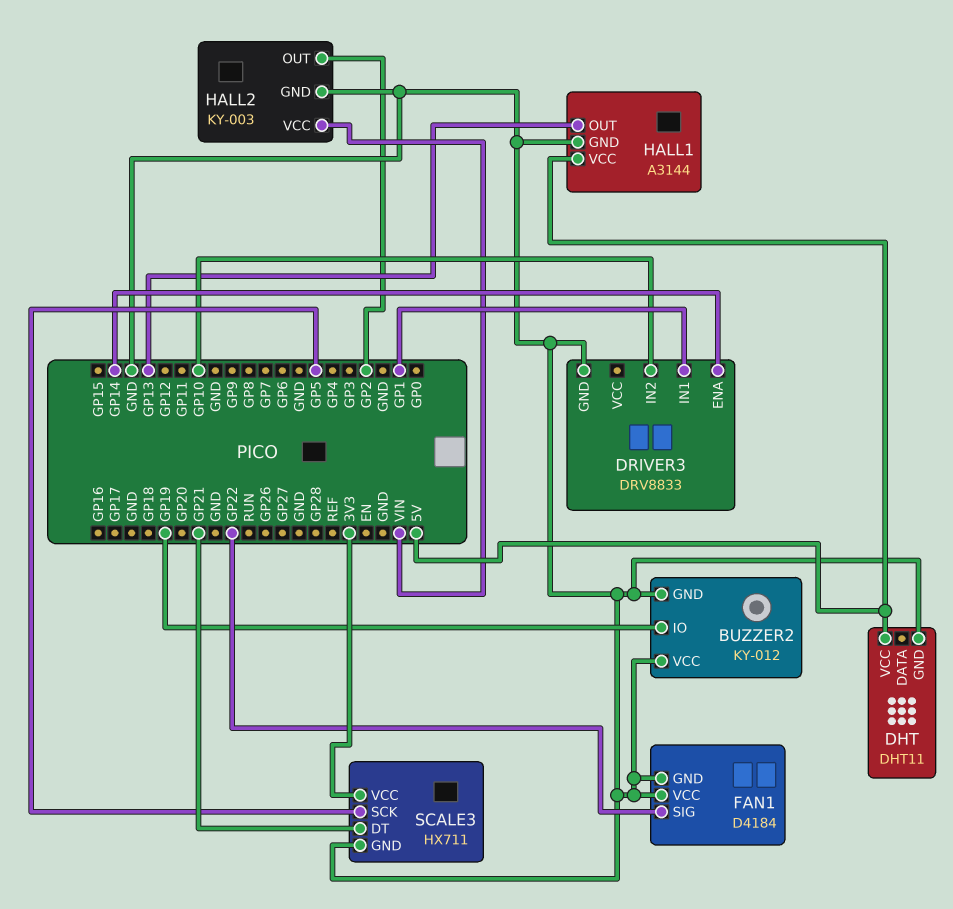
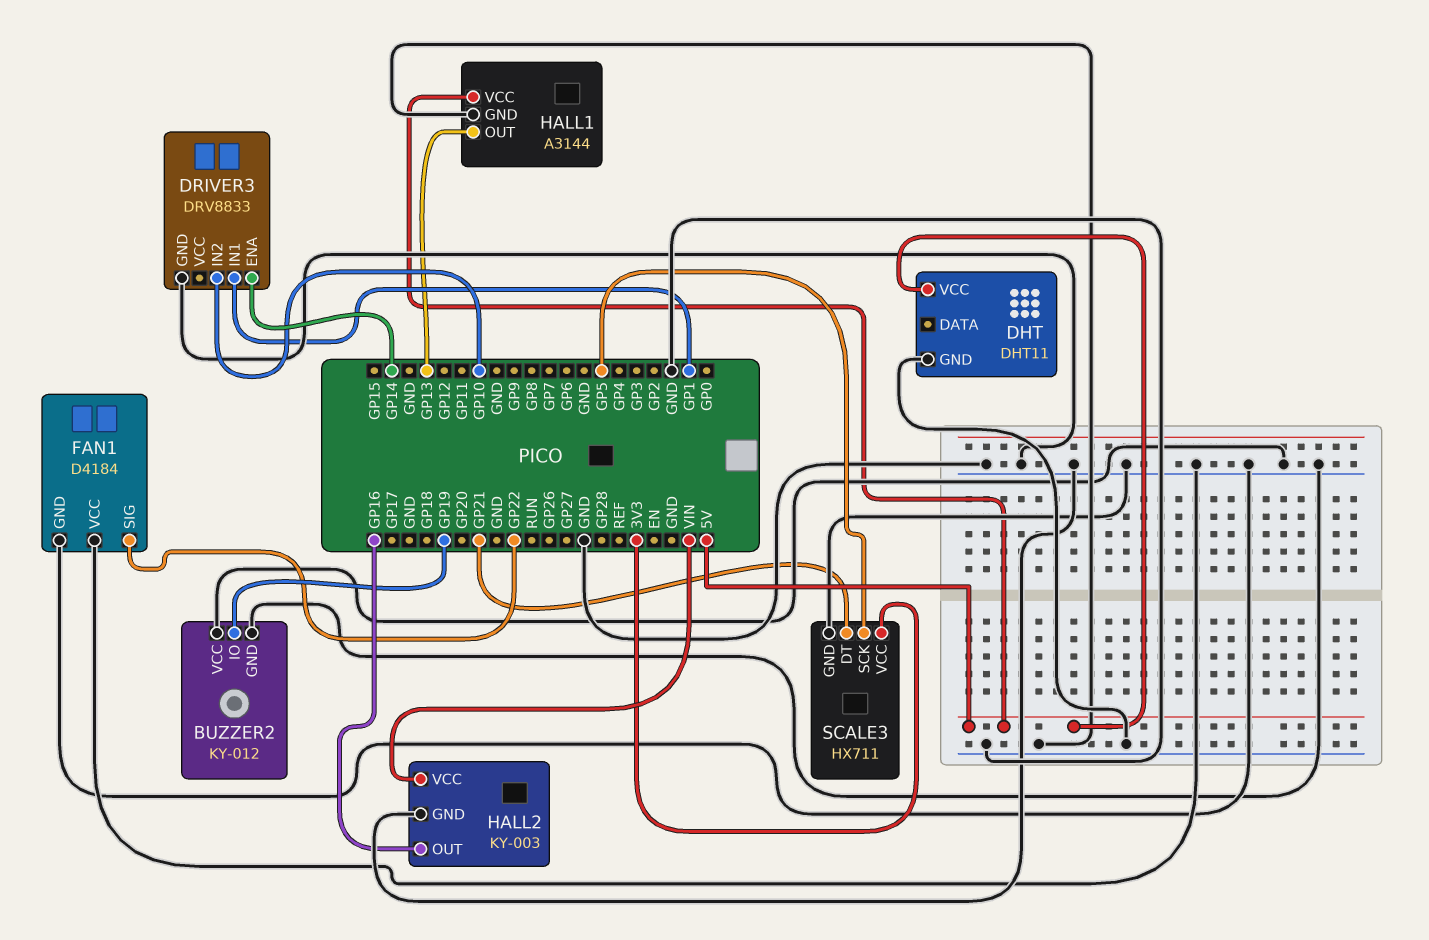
HALL2 pin OUT: GP2 -> GP16

